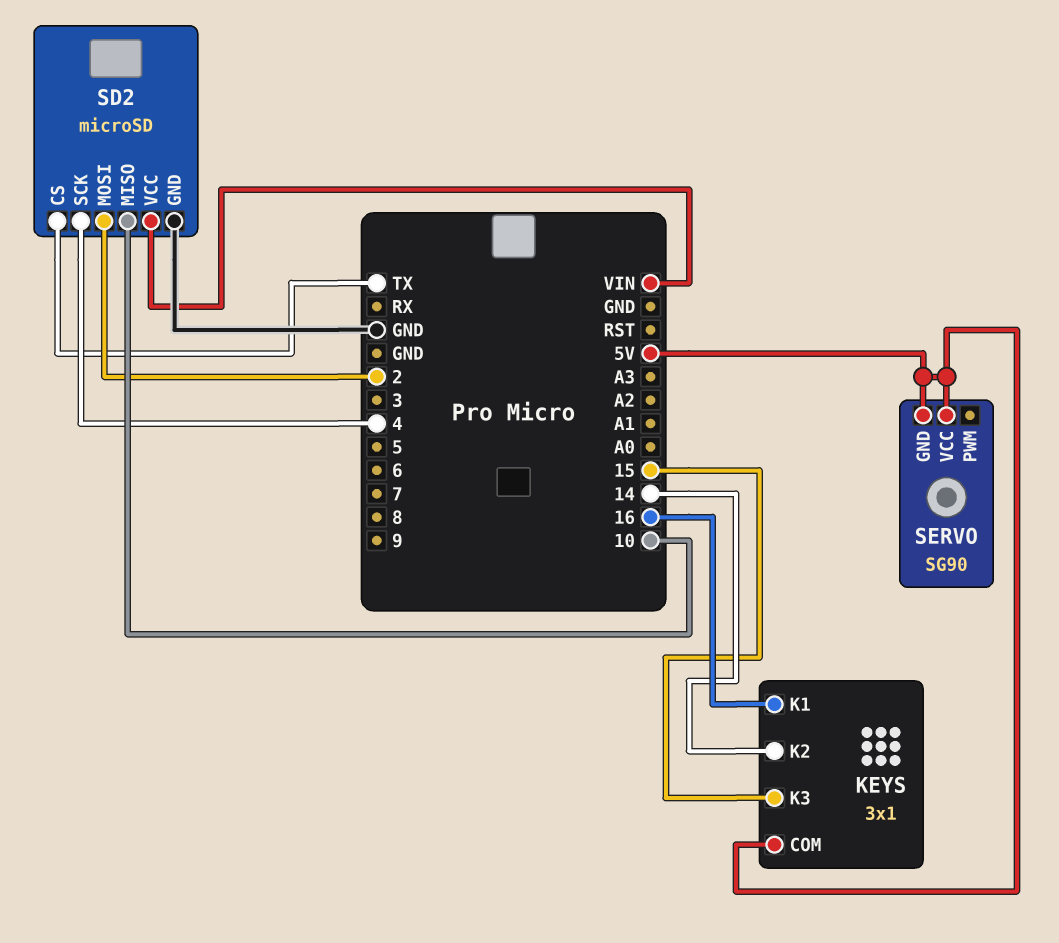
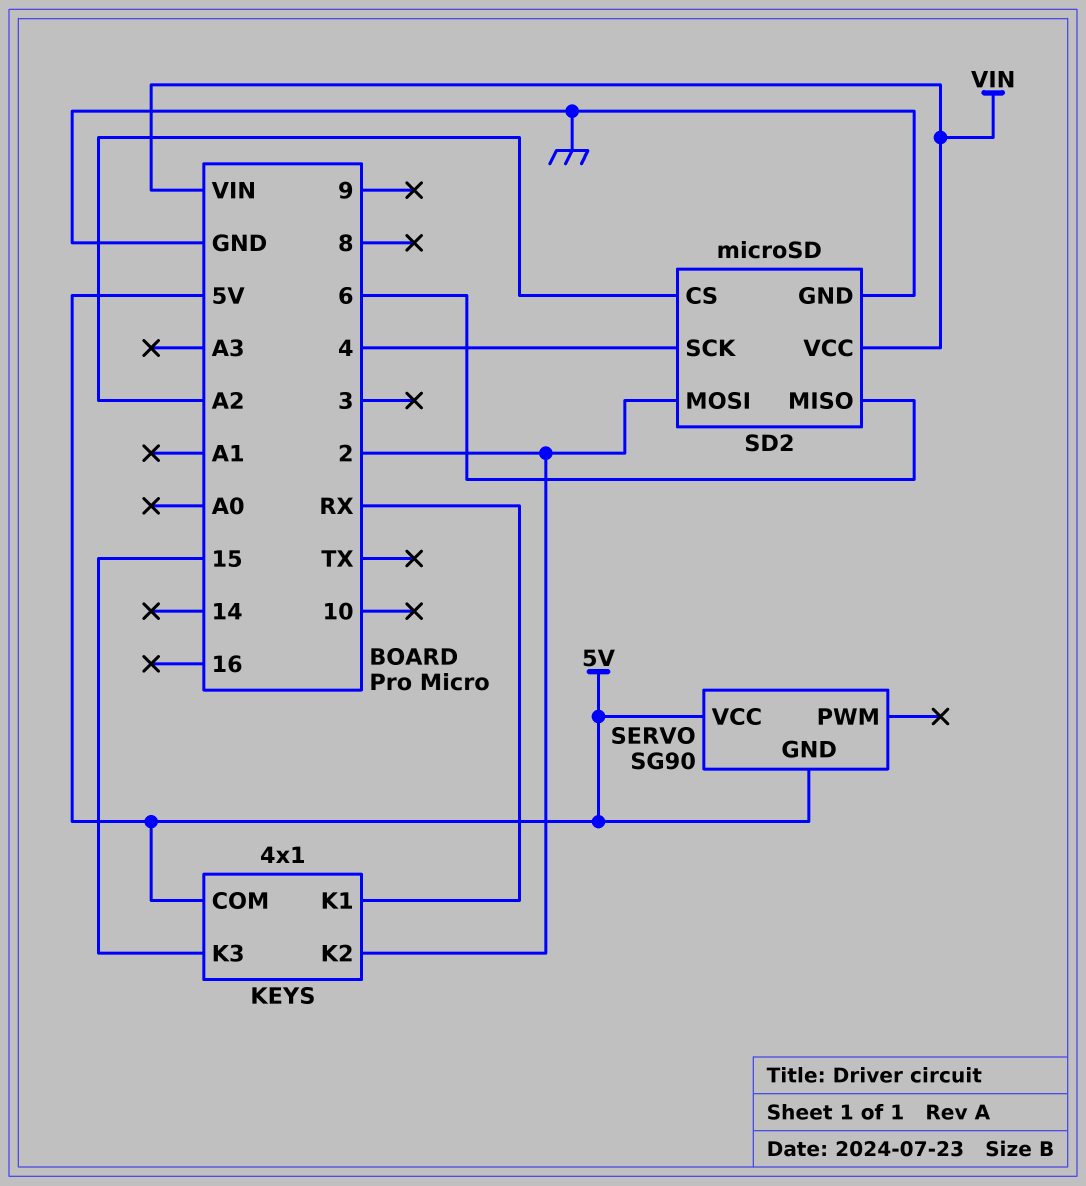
KEYS: 3x1 -> 4x1
KEYS pin K1: 16 -> RX
KEYS pin K2: 14 -> 2
SD2 pin CS: TX -> A2
SD2 pin MISO: 10 -> 6

